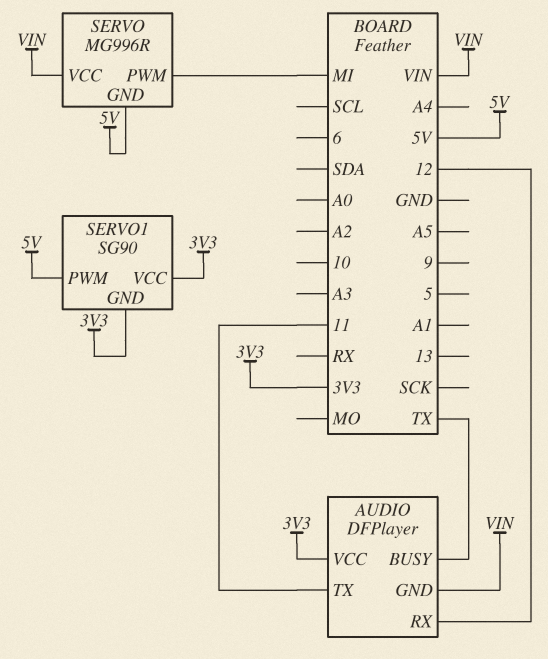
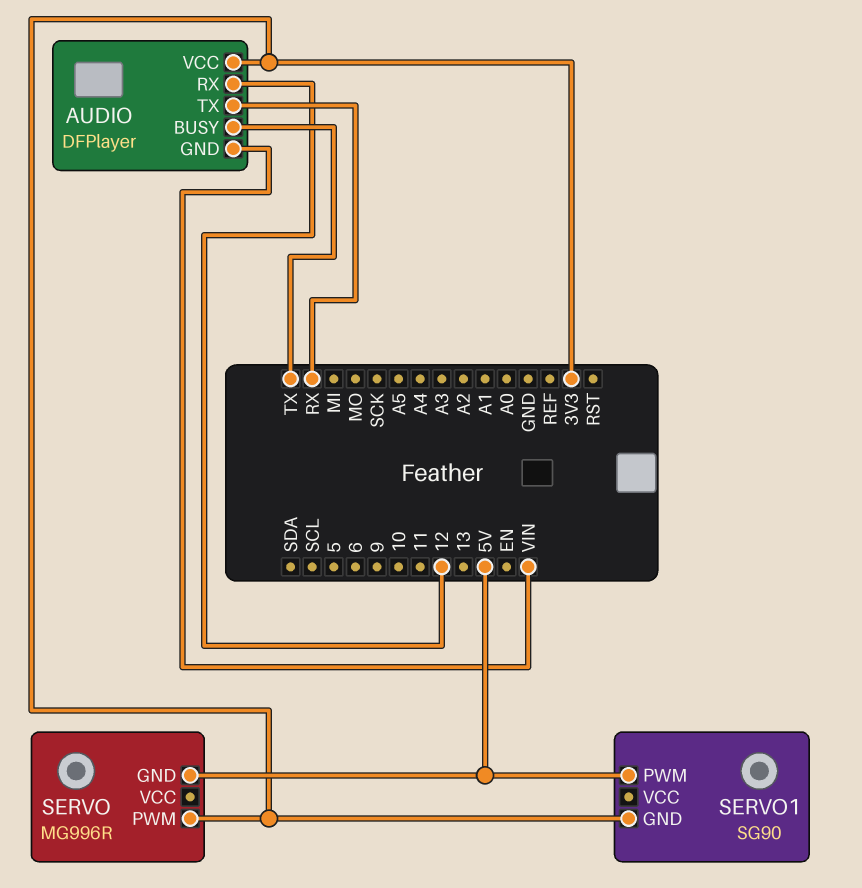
AUDIO pin TX: 11 -> RX
SERVO pin PWM: MI -> 3V3
SERVO pin VCC: VIN -> none
SERVO1 pin VCC: 3V3 -> none

